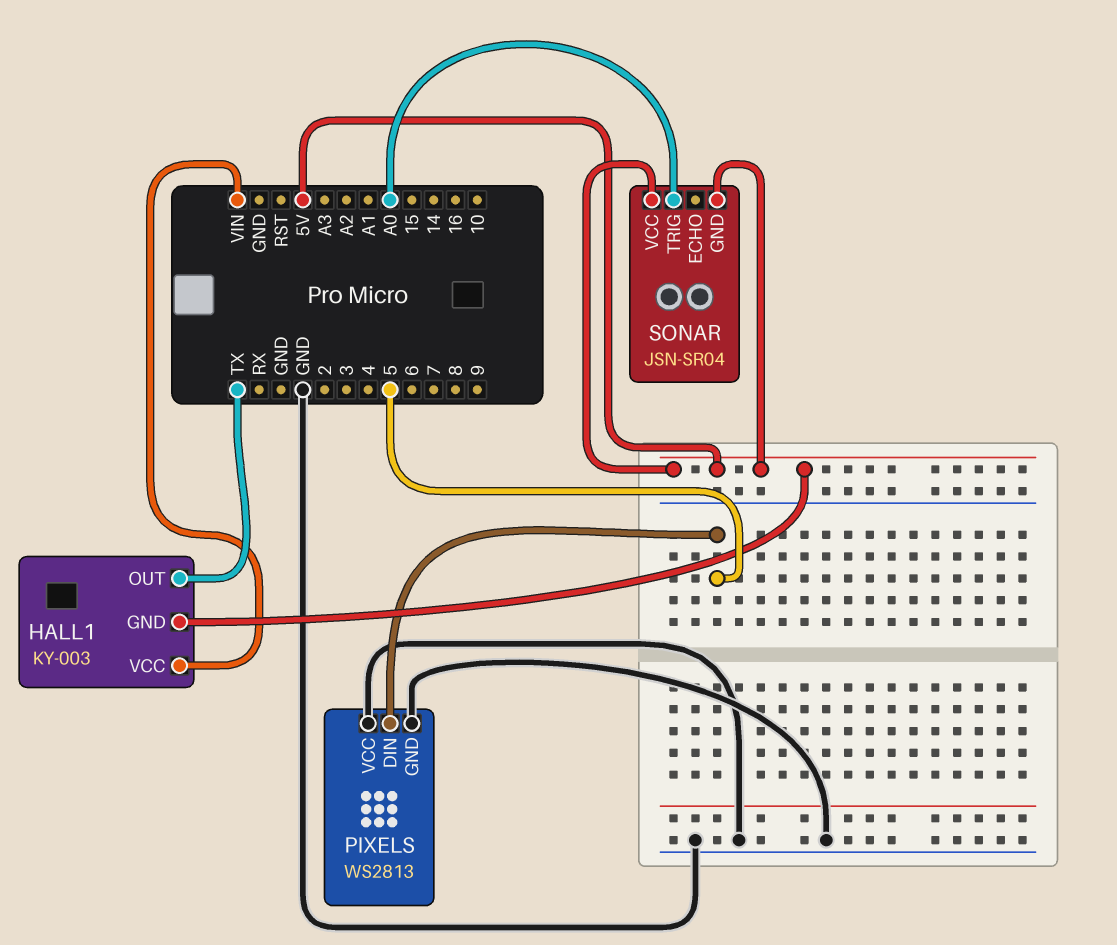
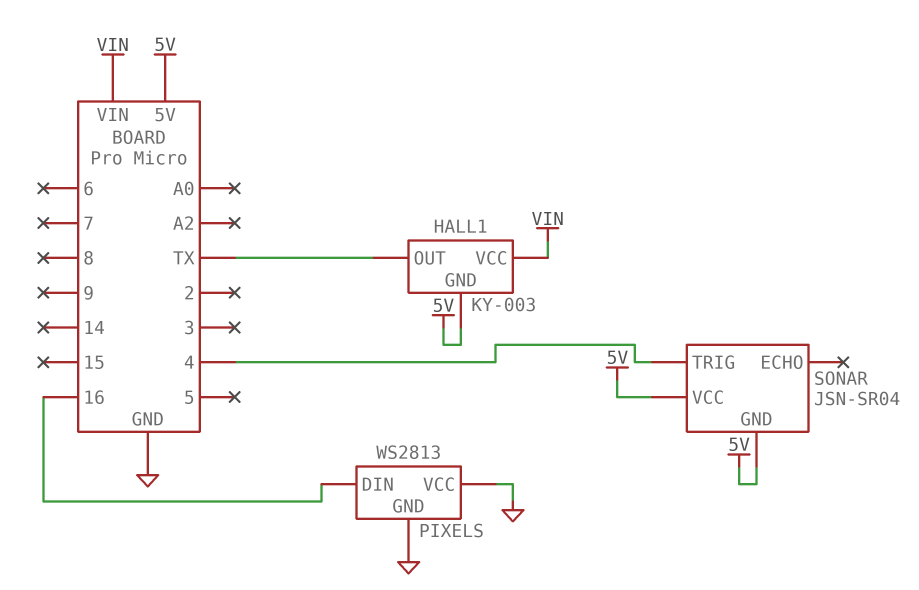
PIXELS pin DIN: 5 -> 16
SONAR pin TRIG: A0 -> 4

